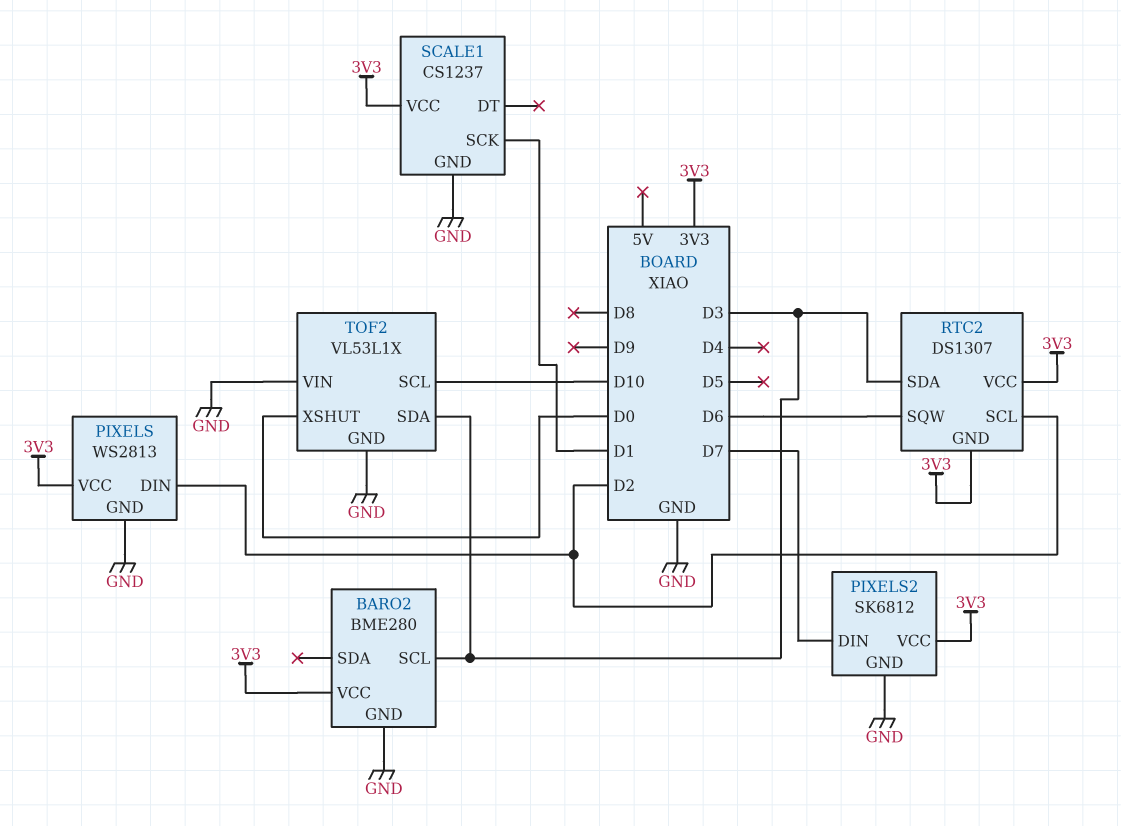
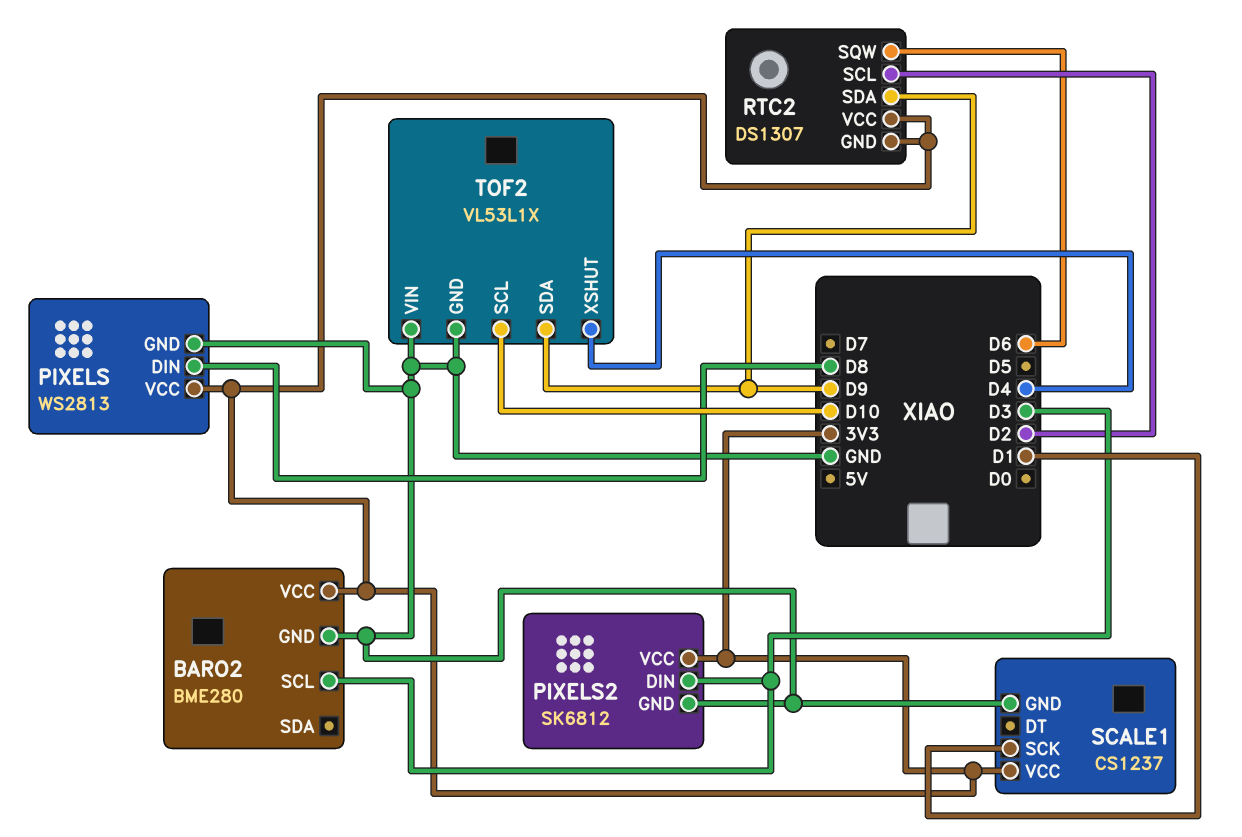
PIXELS pin DIN: D2 -> D8
PIXELS2 pin DIN: D7 -> D3
RTC2 pin SDA: D3 -> D9
TOF2 pin SDA: D3 -> D9
TOF2 pin XSHUT: D0 -> D4

